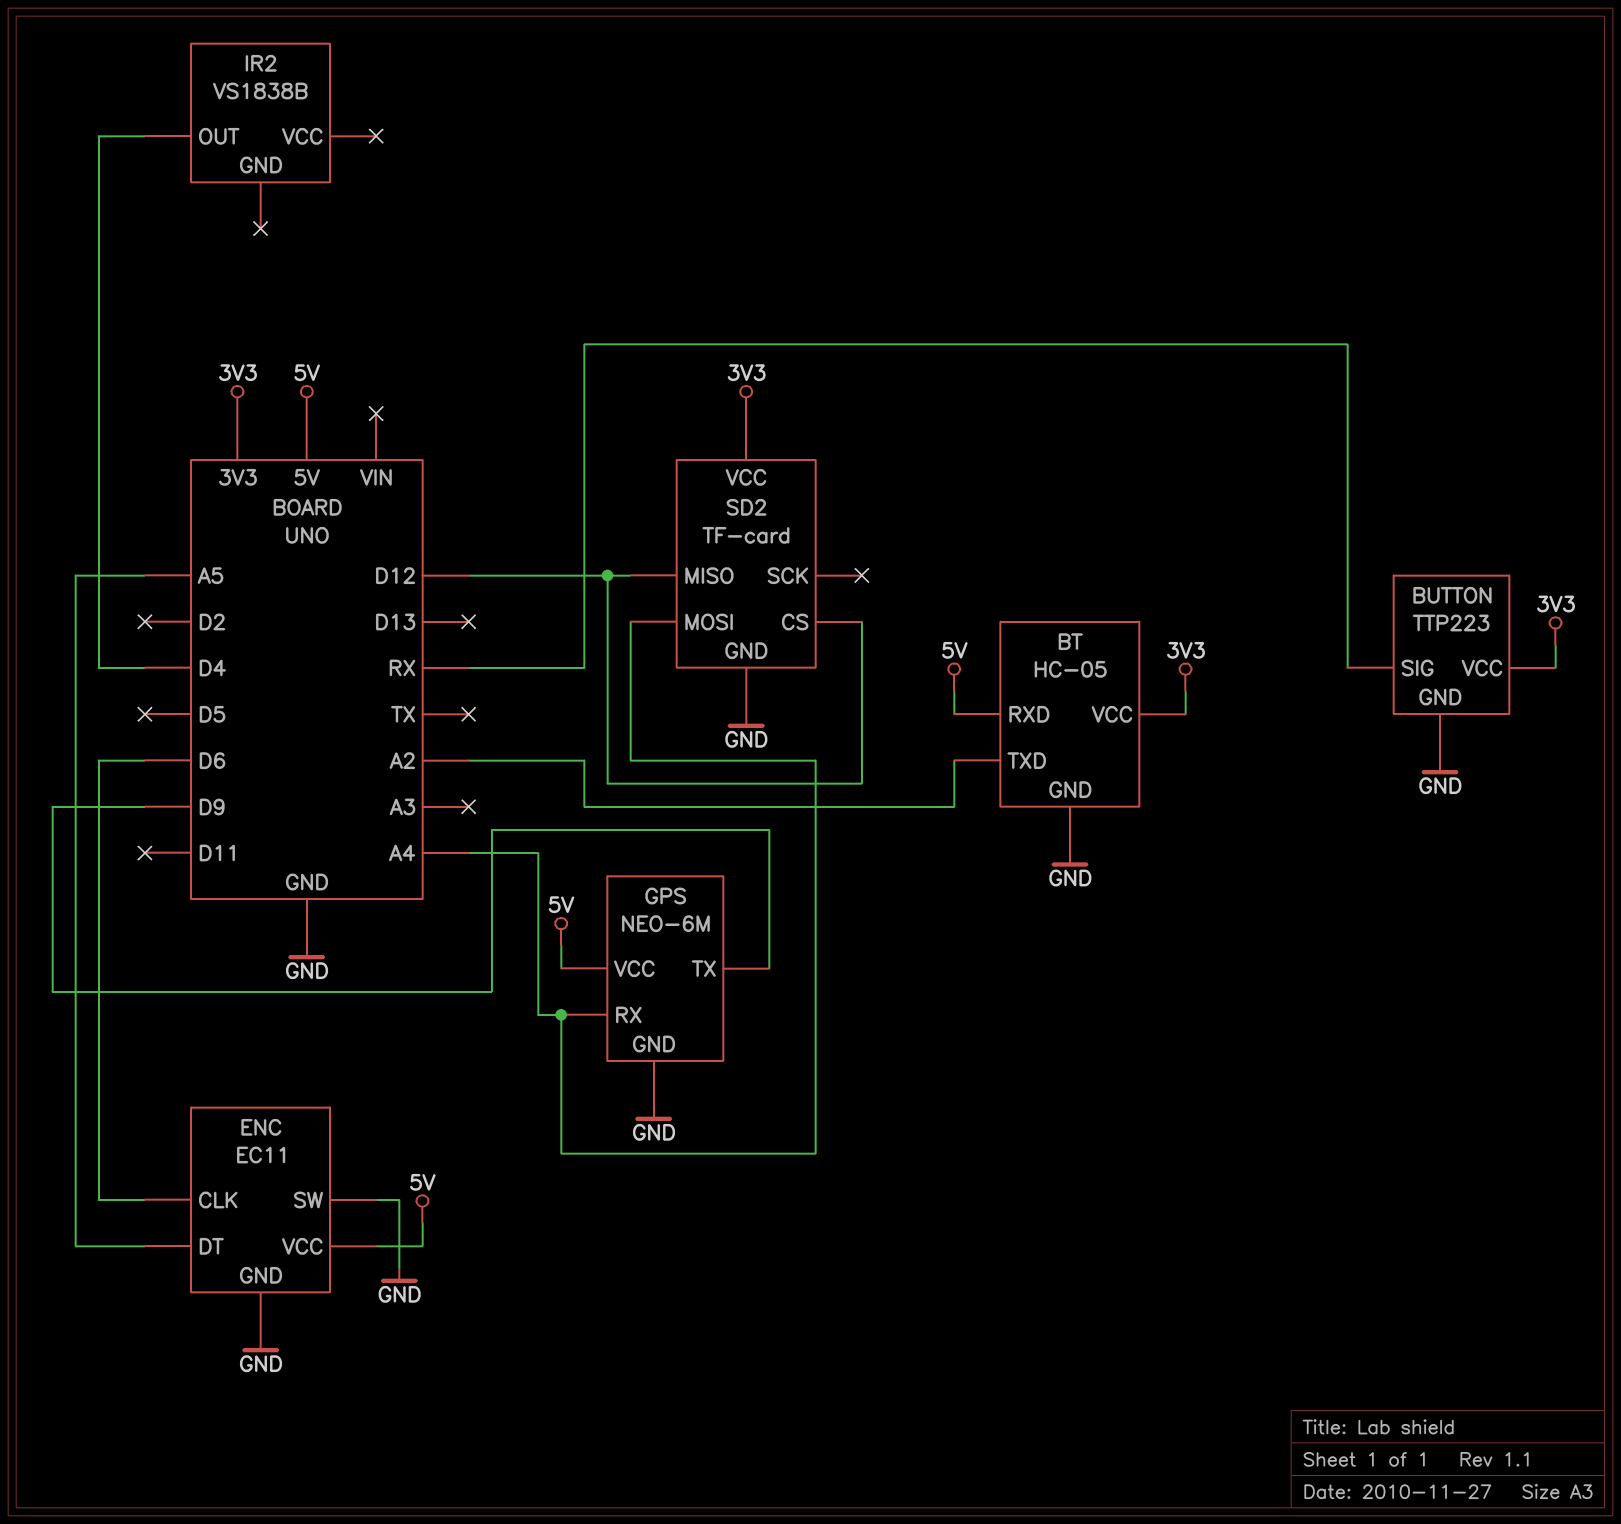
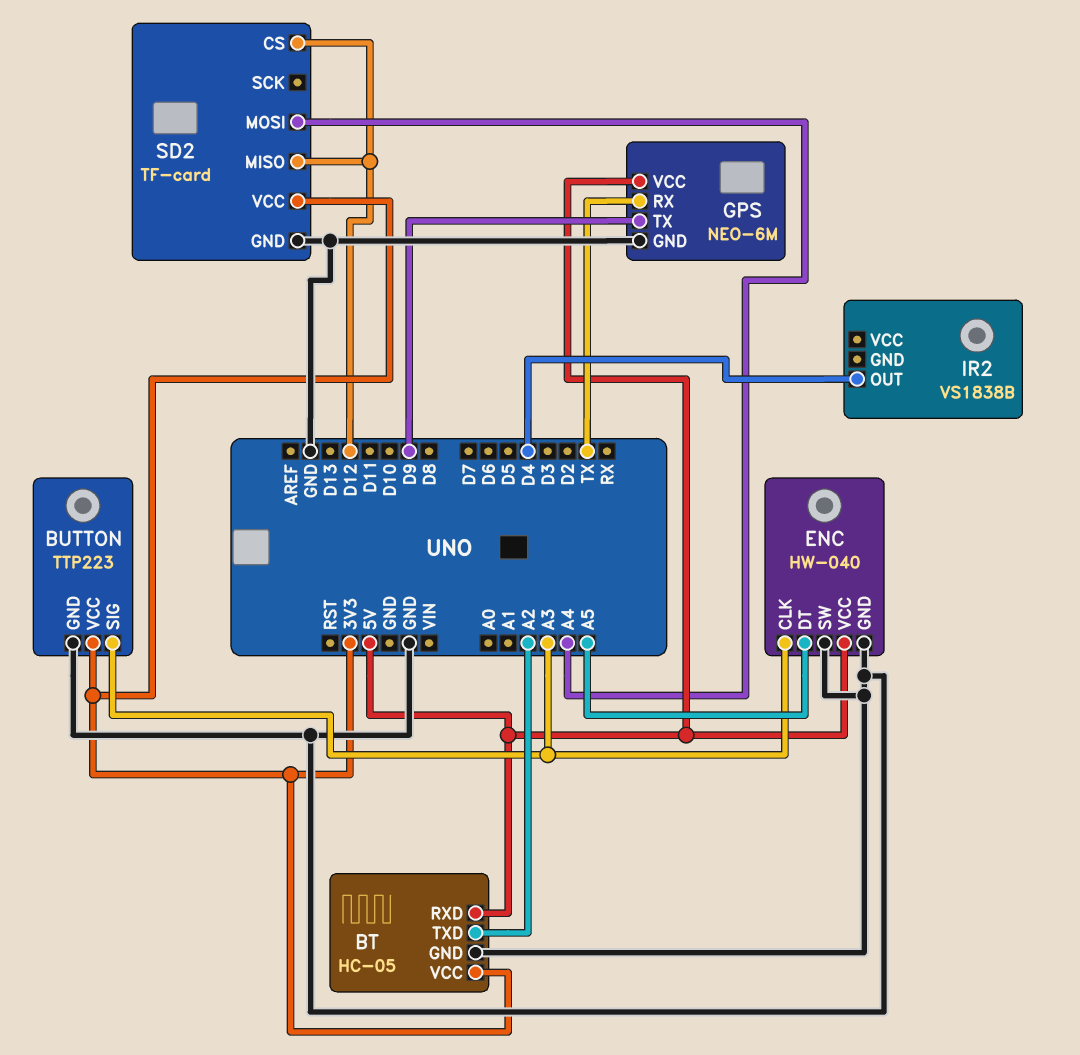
BUTTON pin SIG: RX -> A3
ENC: EC11 -> HW-040
ENC pin CLK: D6 -> A3
GPS pin RX: A4 -> TX

